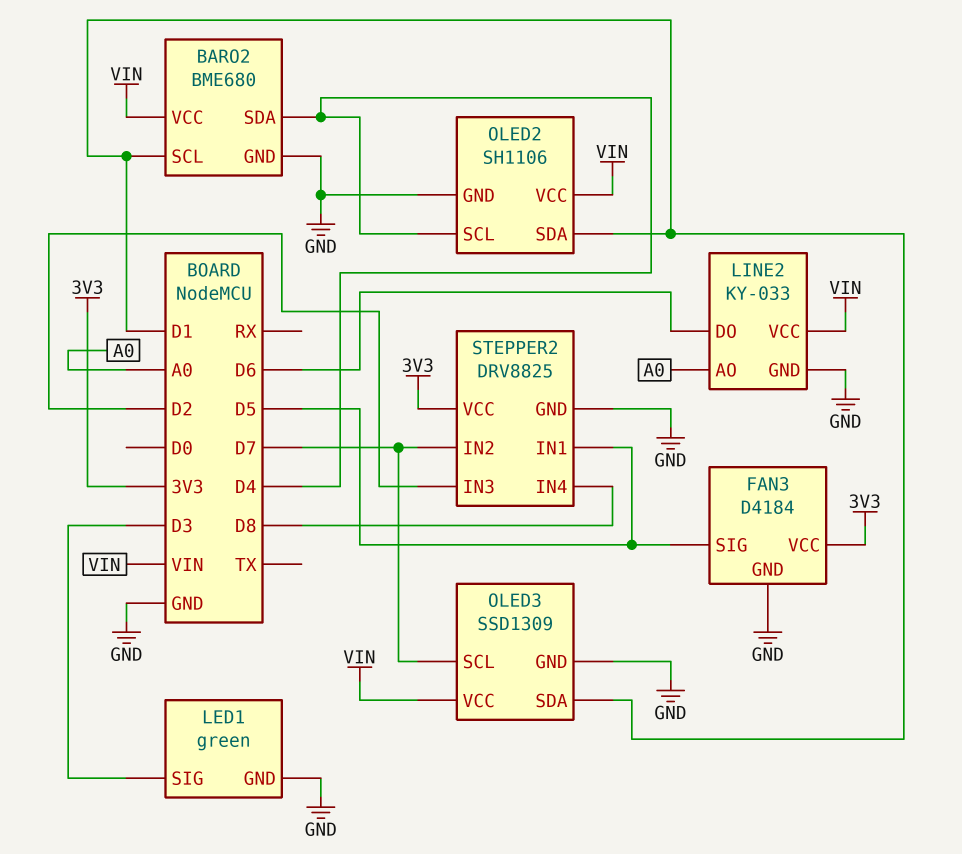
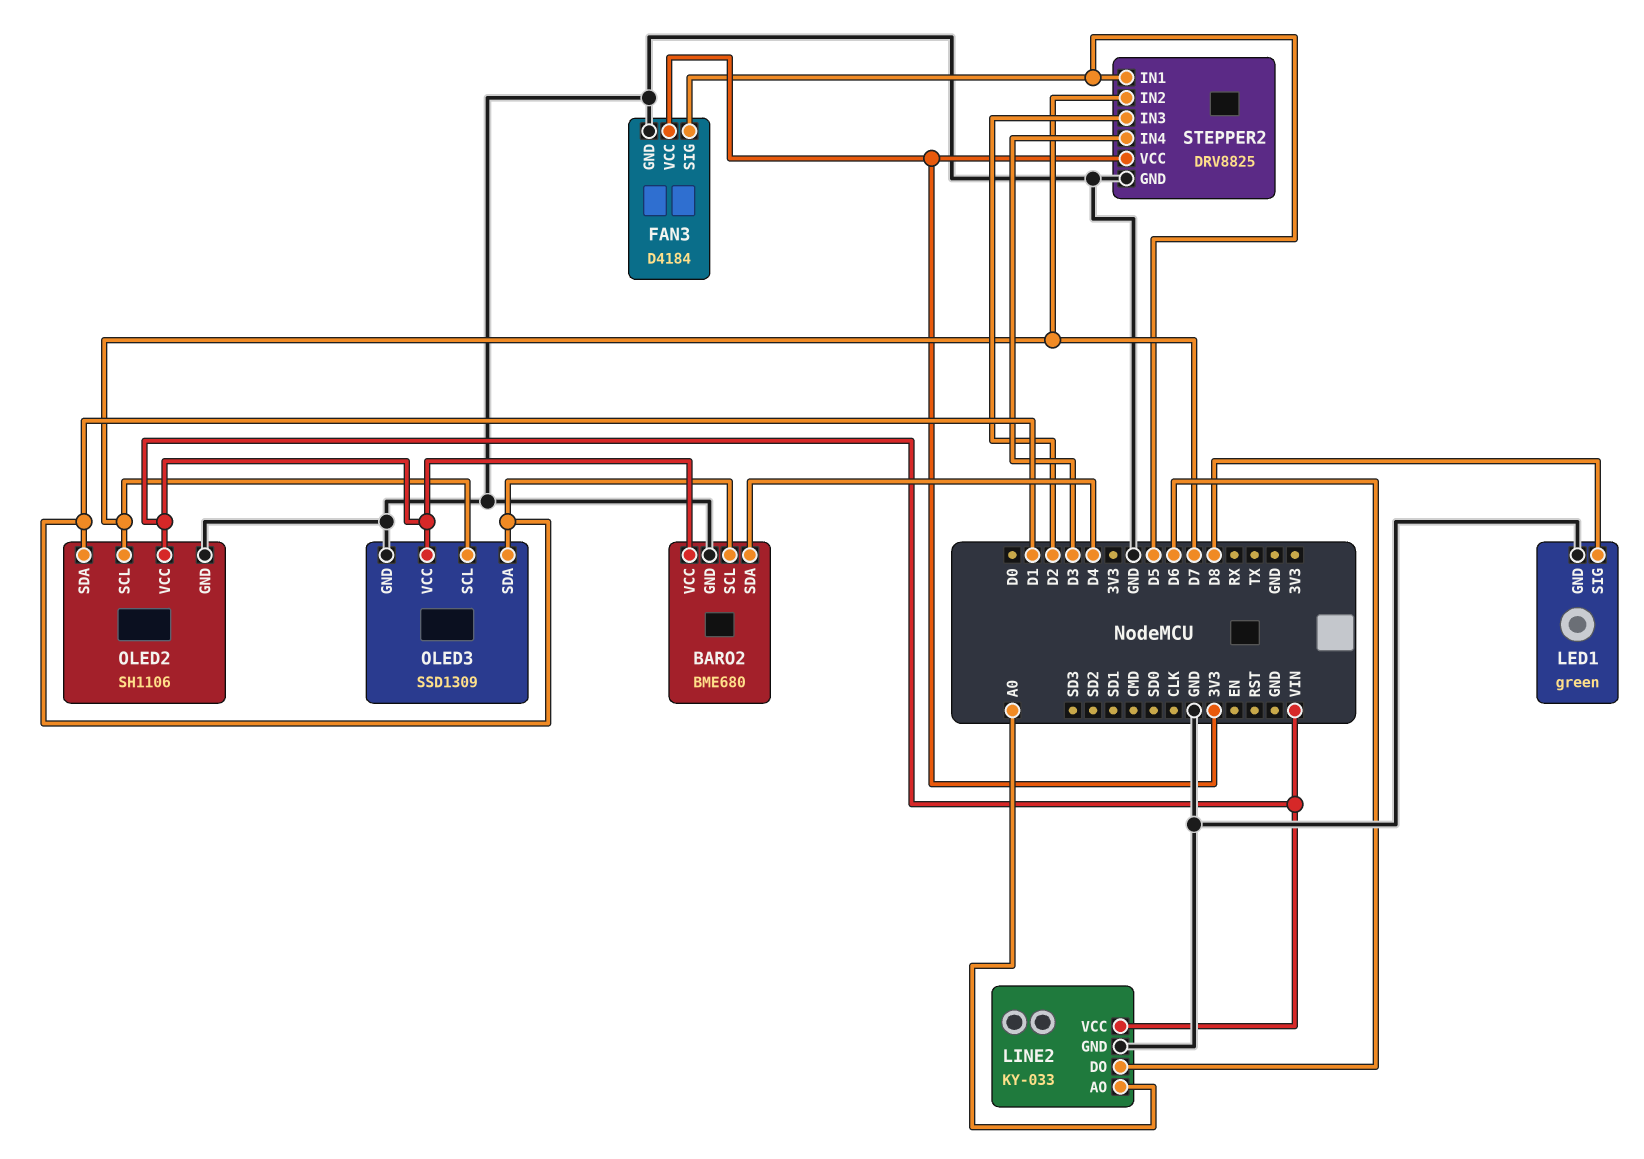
LED1 pin SIG: D3 -> D8
OLED2 pin SCL: D4 -> D7
STEPPER2 pin IN4: D8 -> D3

